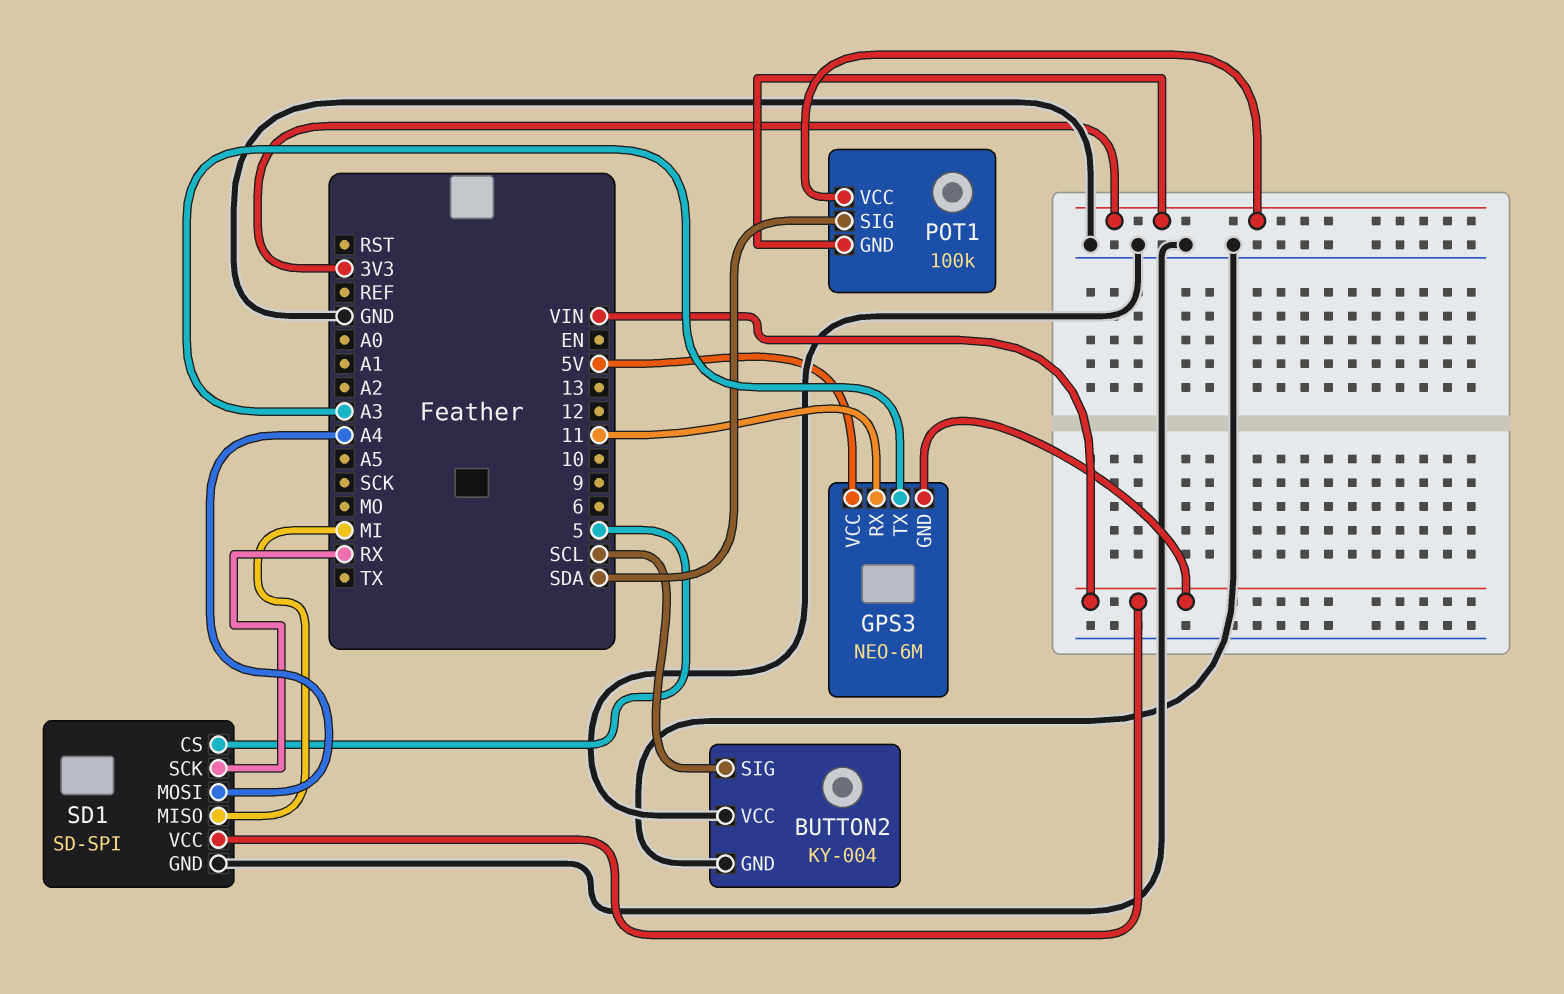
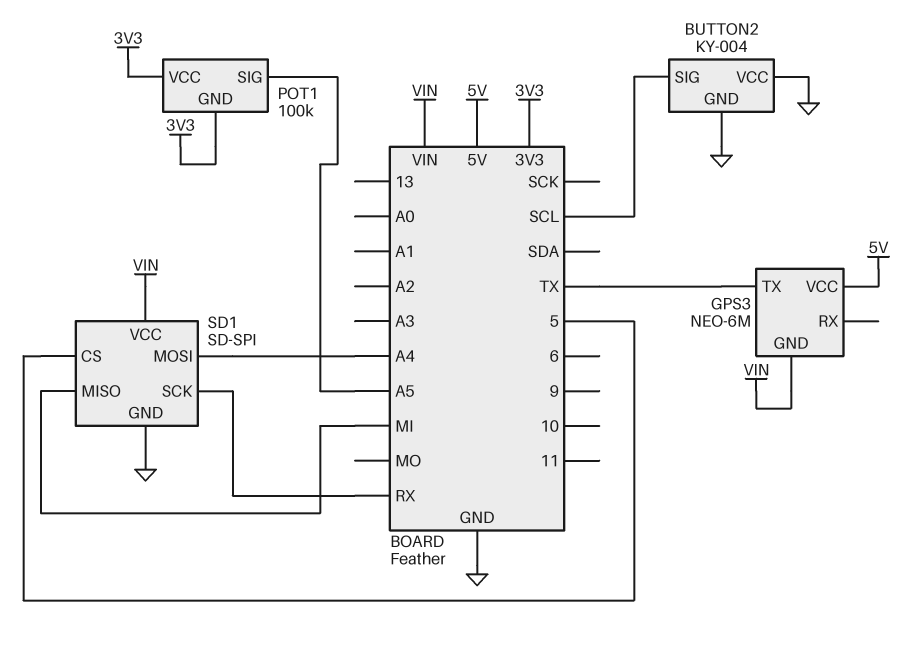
GPS3 pin RX: 11 -> none
GPS3 pin TX: A3 -> TX
POT1 pin SIG: SDA -> A5

